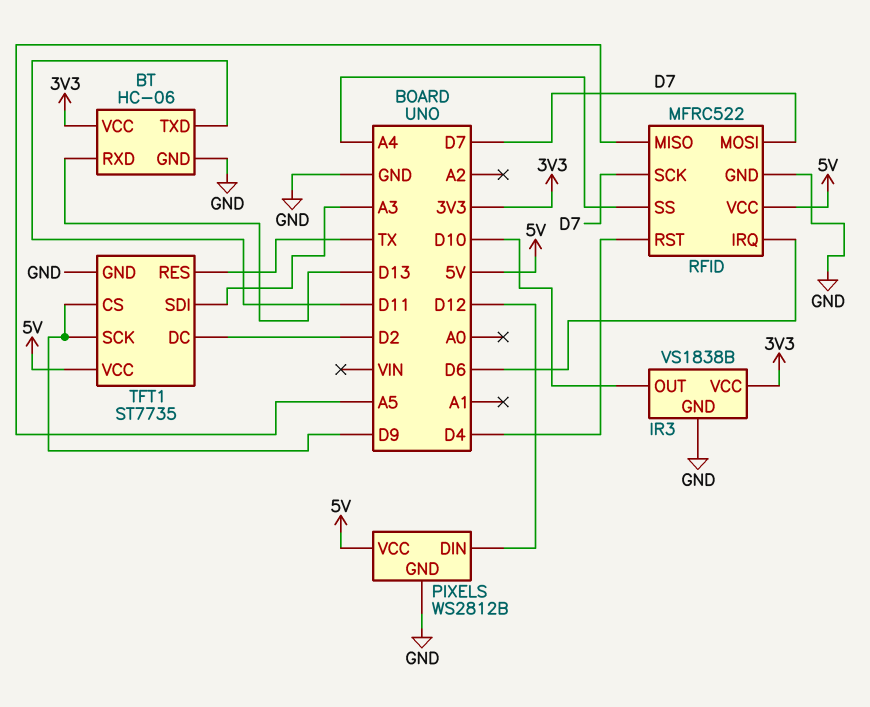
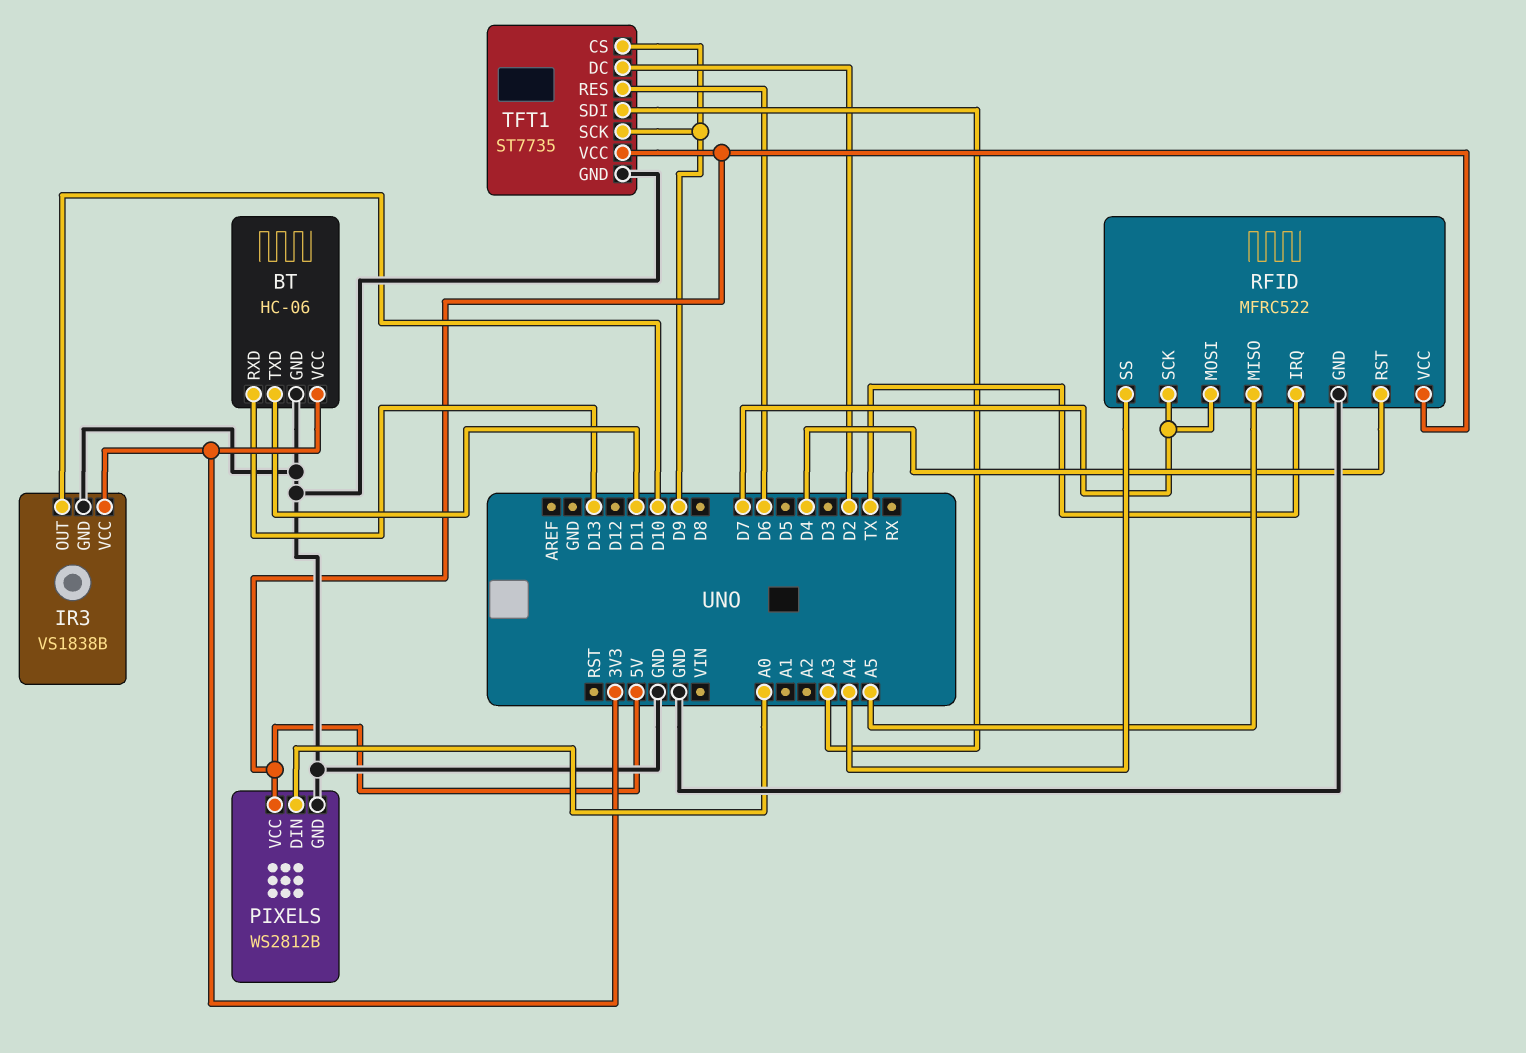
PIXELS pin DIN: D12 -> A0
RFID pin IRQ: D6 -> TX
TFT1 pin RES: TX -> D6

